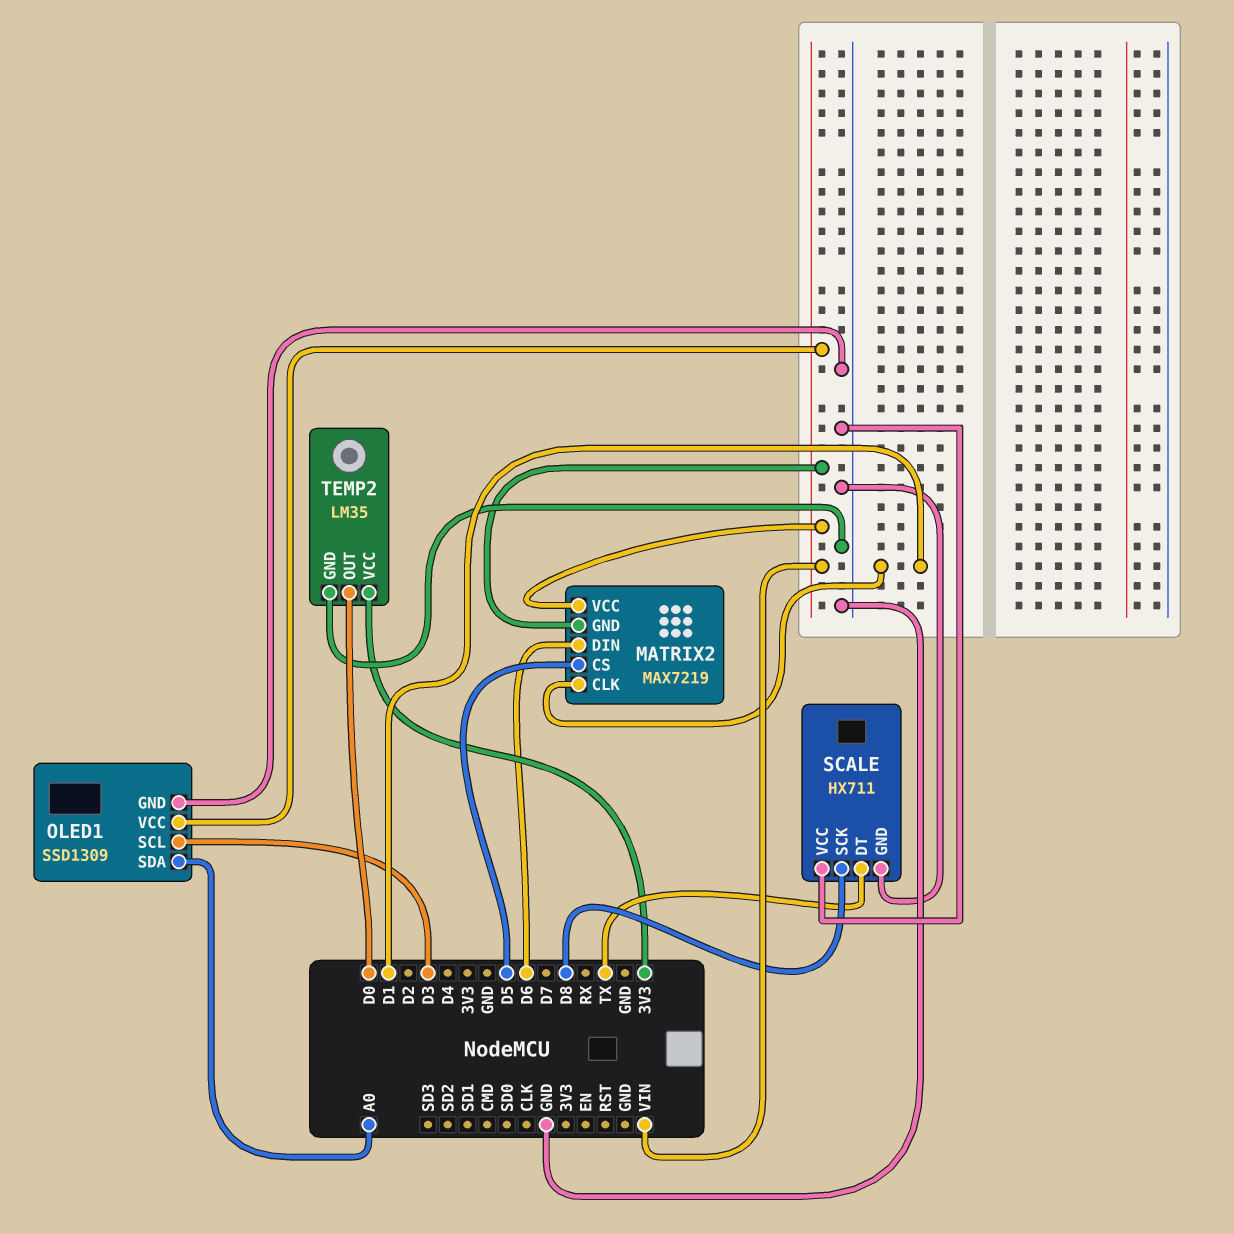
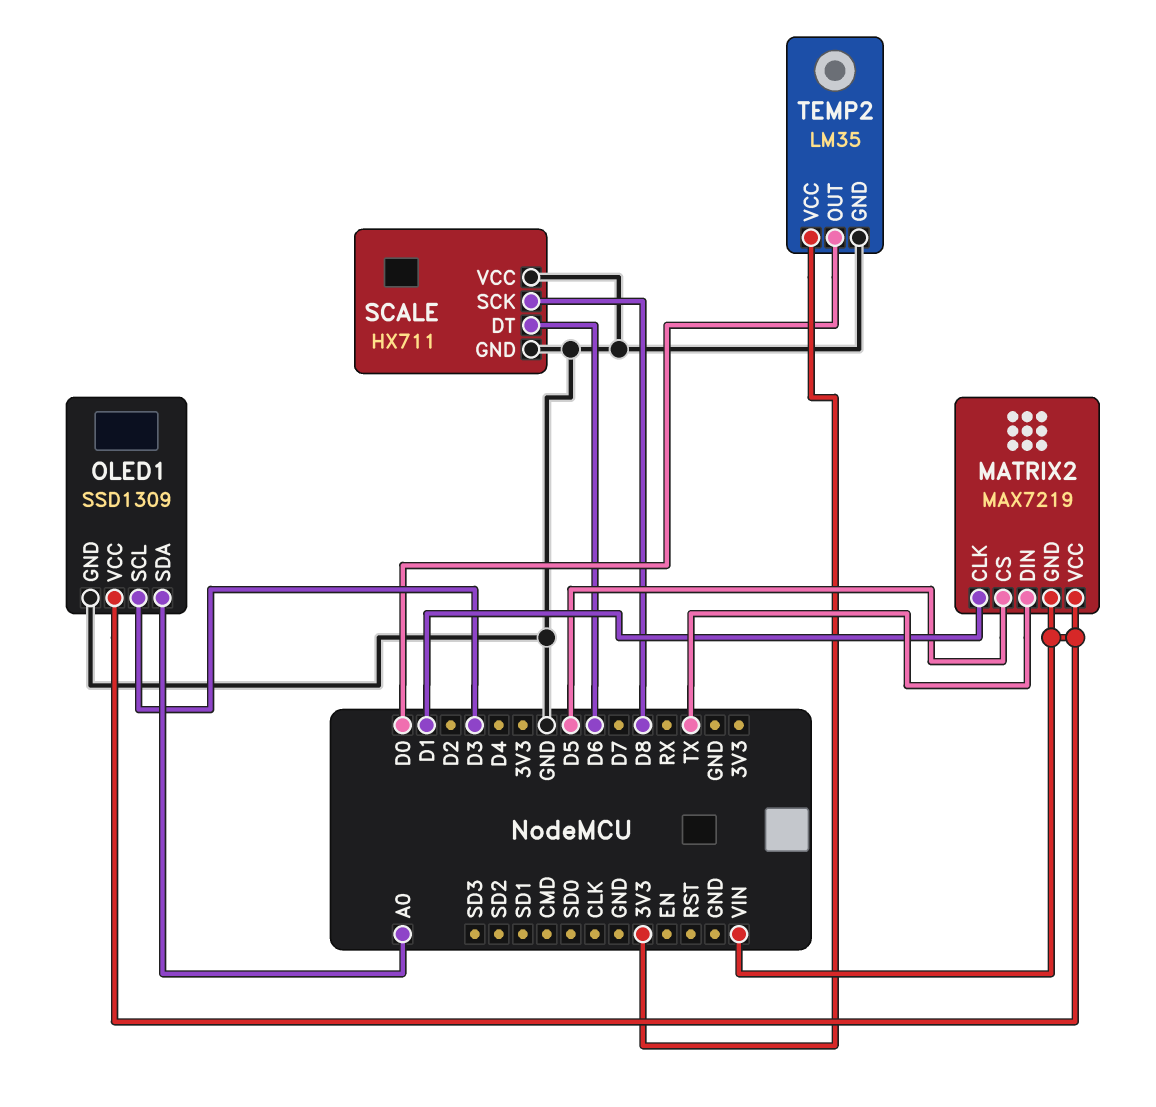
MATRIX2 pin DIN: D6 -> TX
SCALE pin DT: TX -> D6

